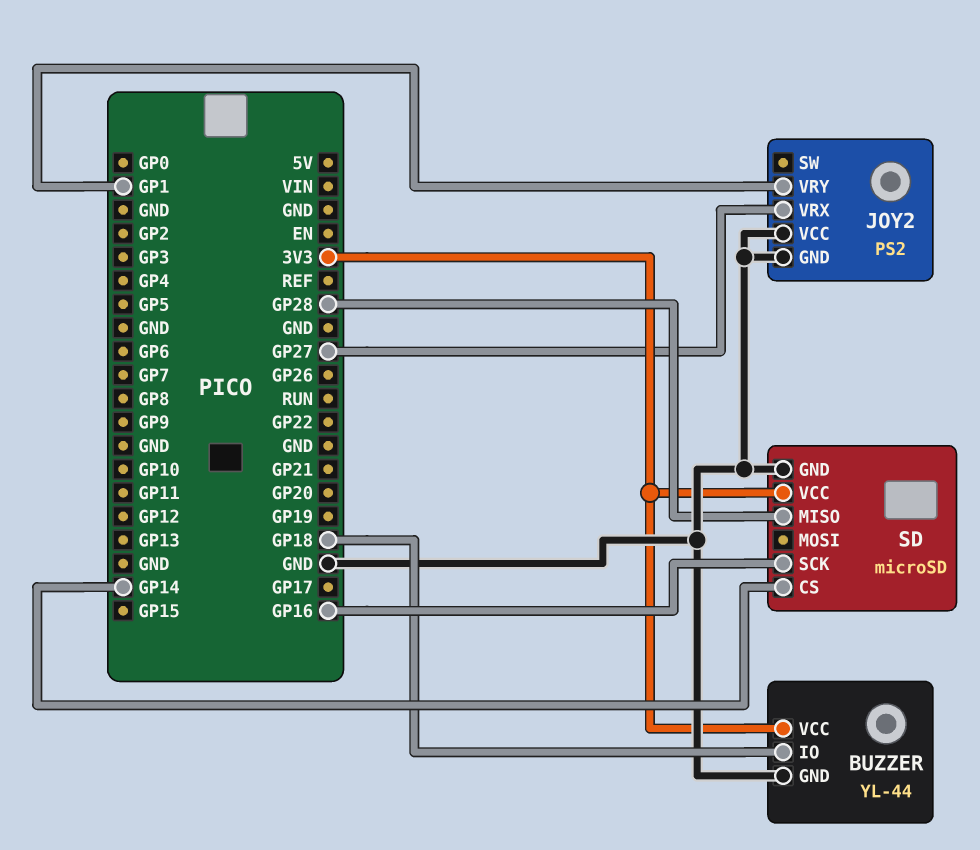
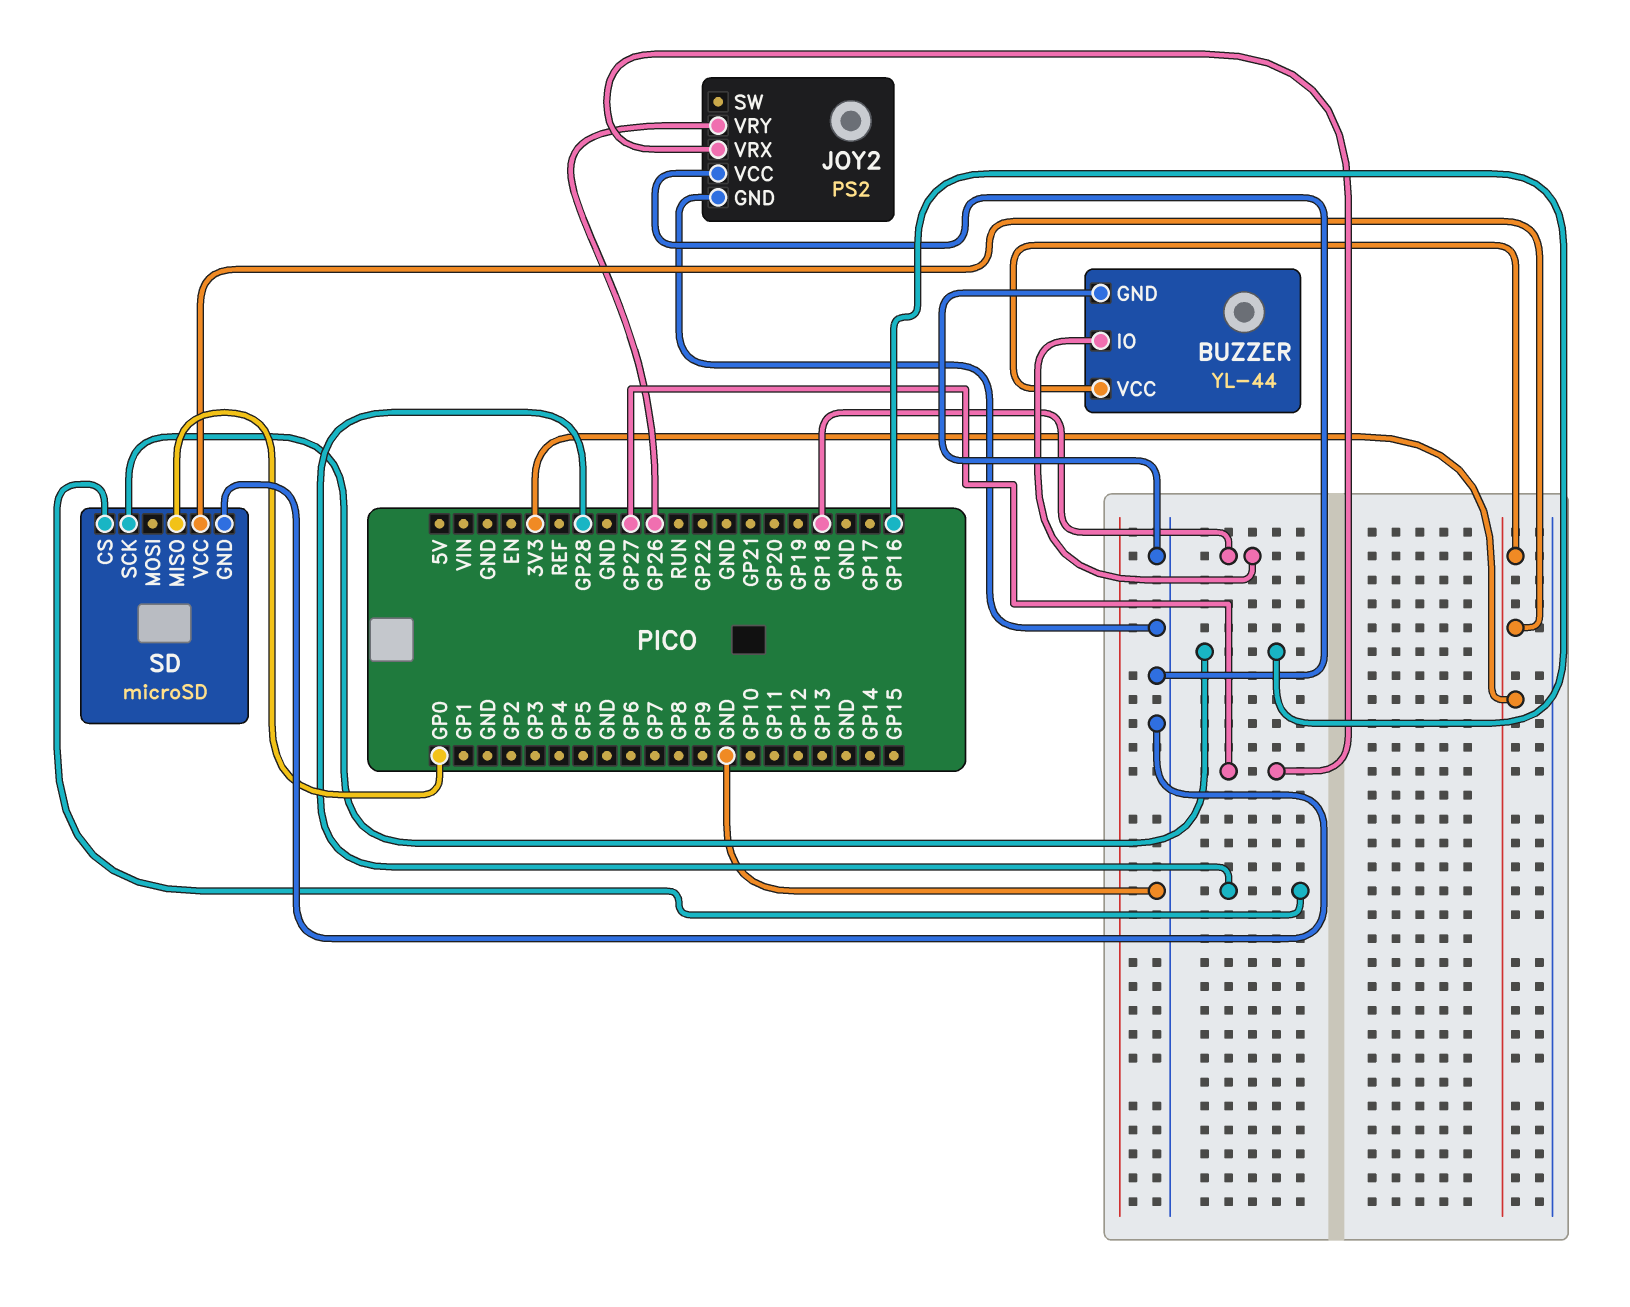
JOY2 pin VRY: GP1 -> GP26
SD pin CS: GP14 -> GP28
SD pin MISO: GP28 -> GP0

